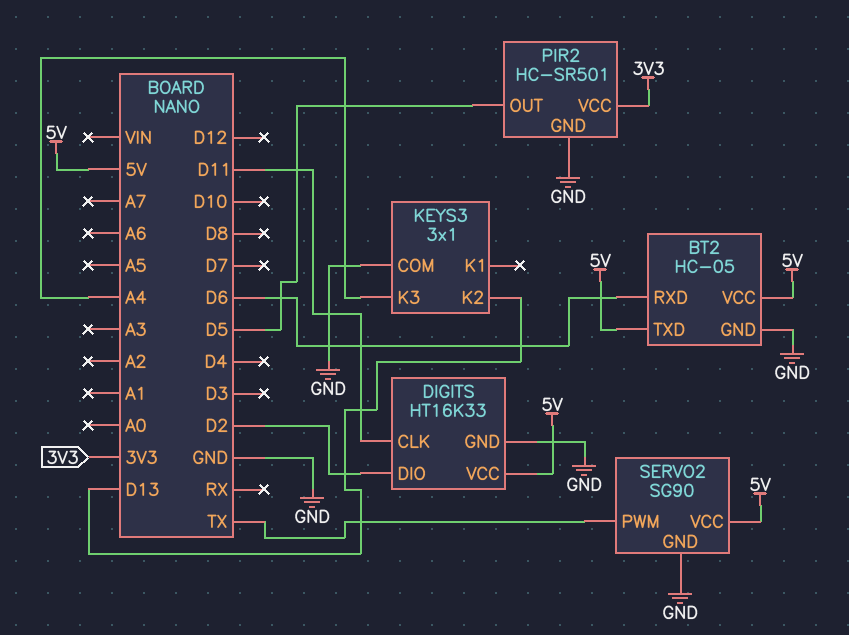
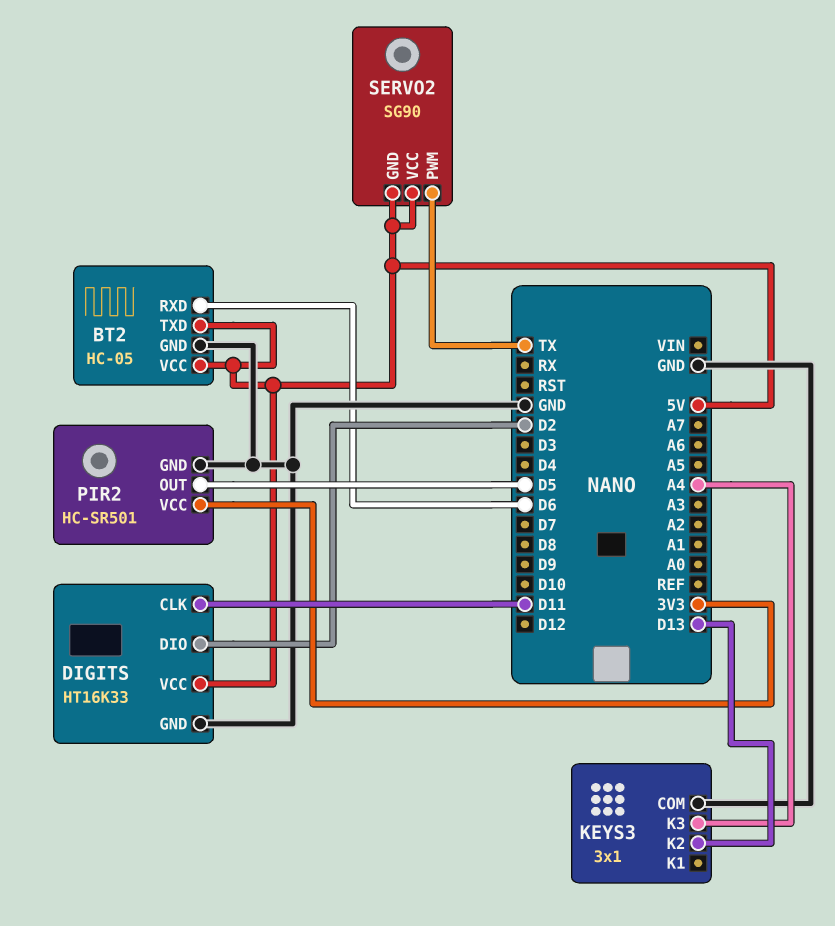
SERVO2 pin GND: GND -> 5V

